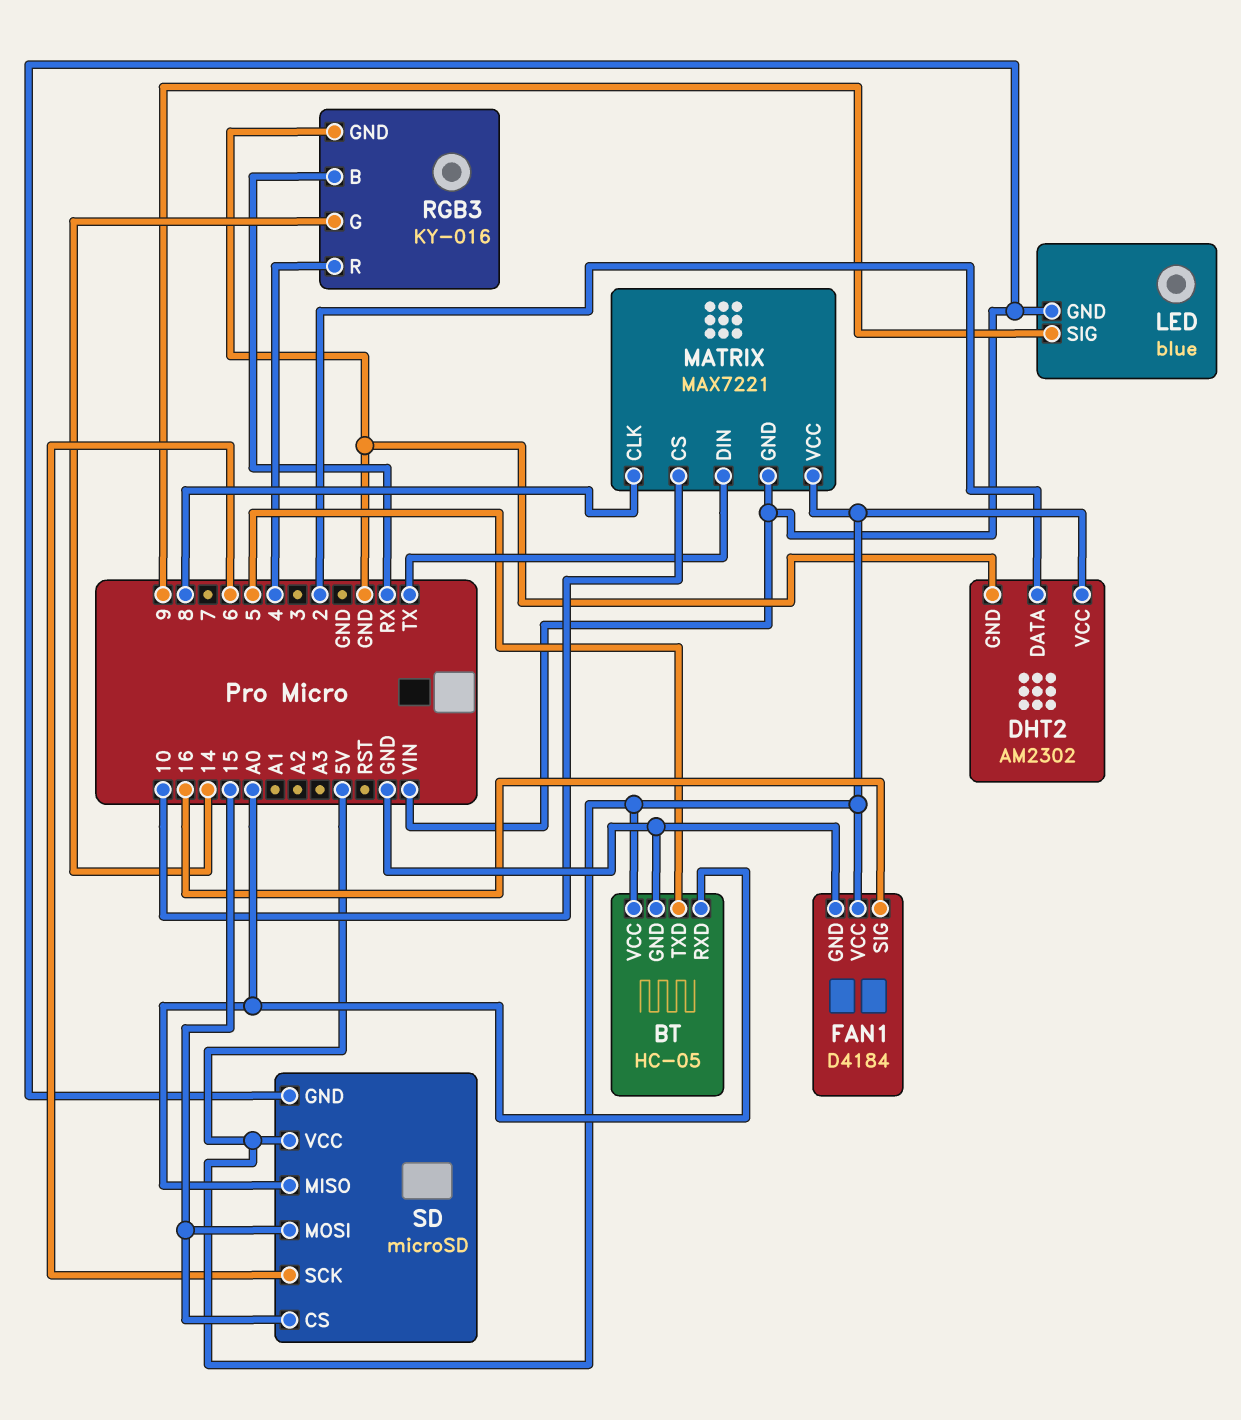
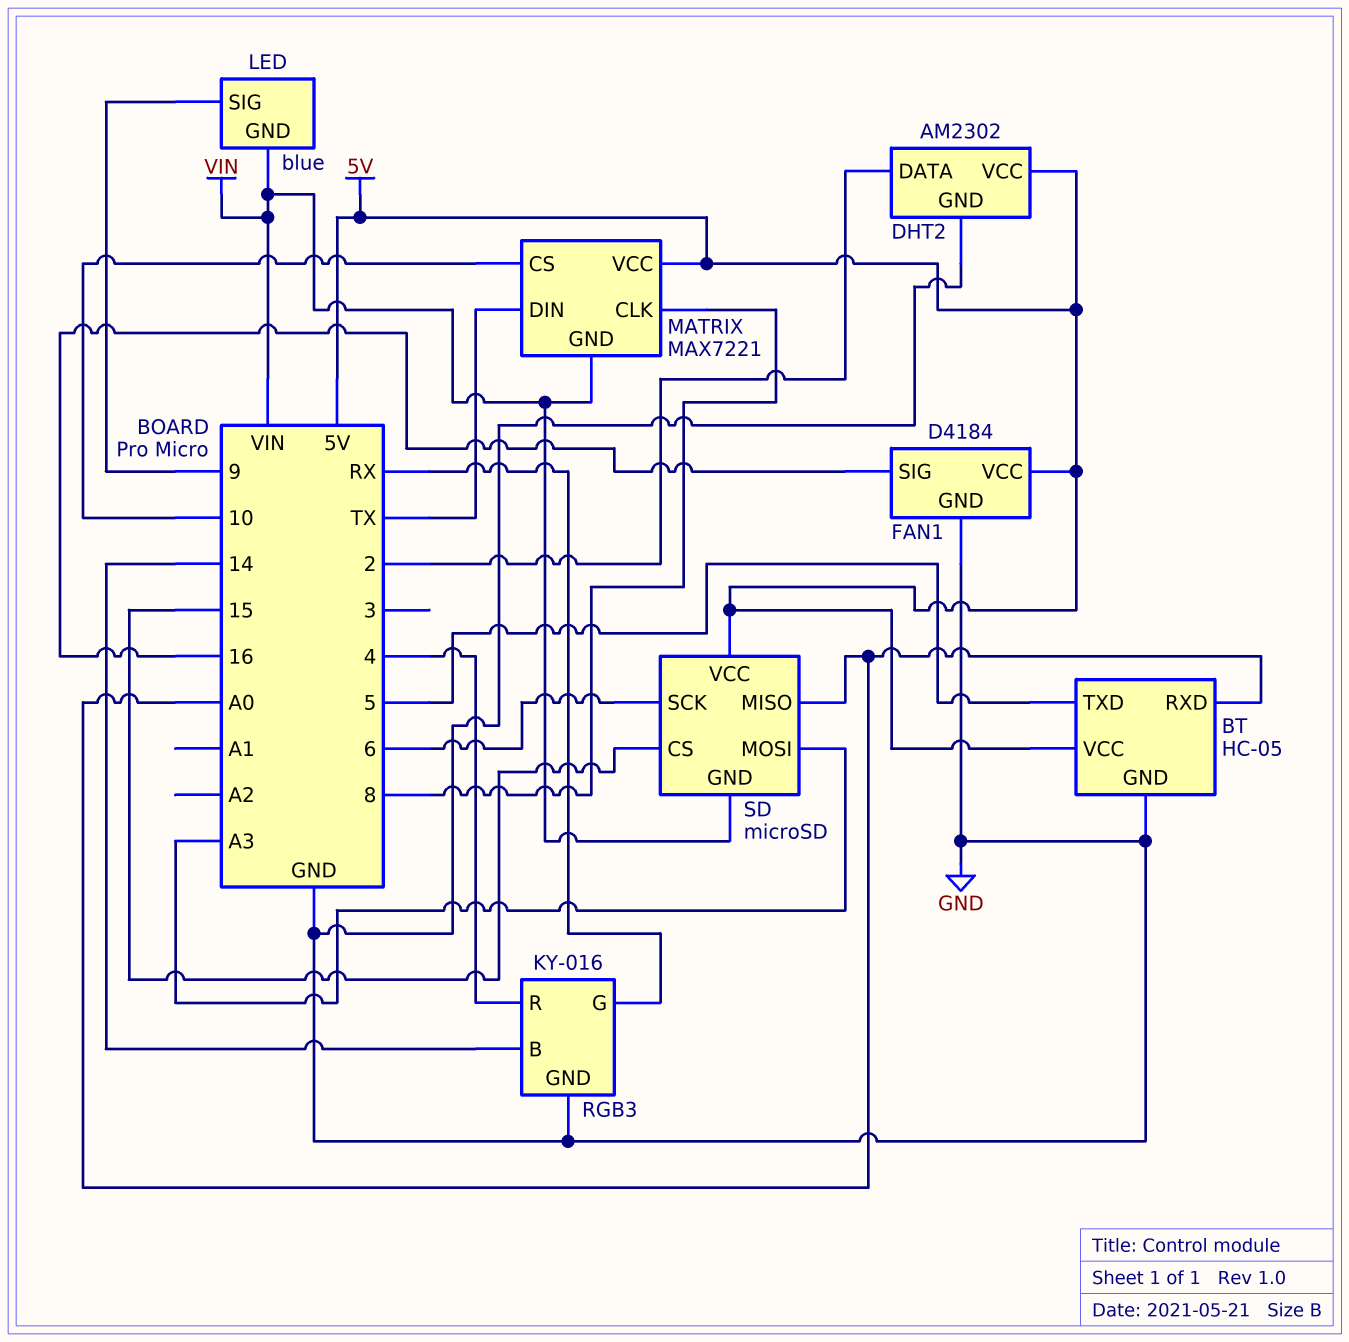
RGB3 pin B: RX -> 14
RGB3 pin G: 14 -> RX
SD pin MOSI: 15 -> A3

